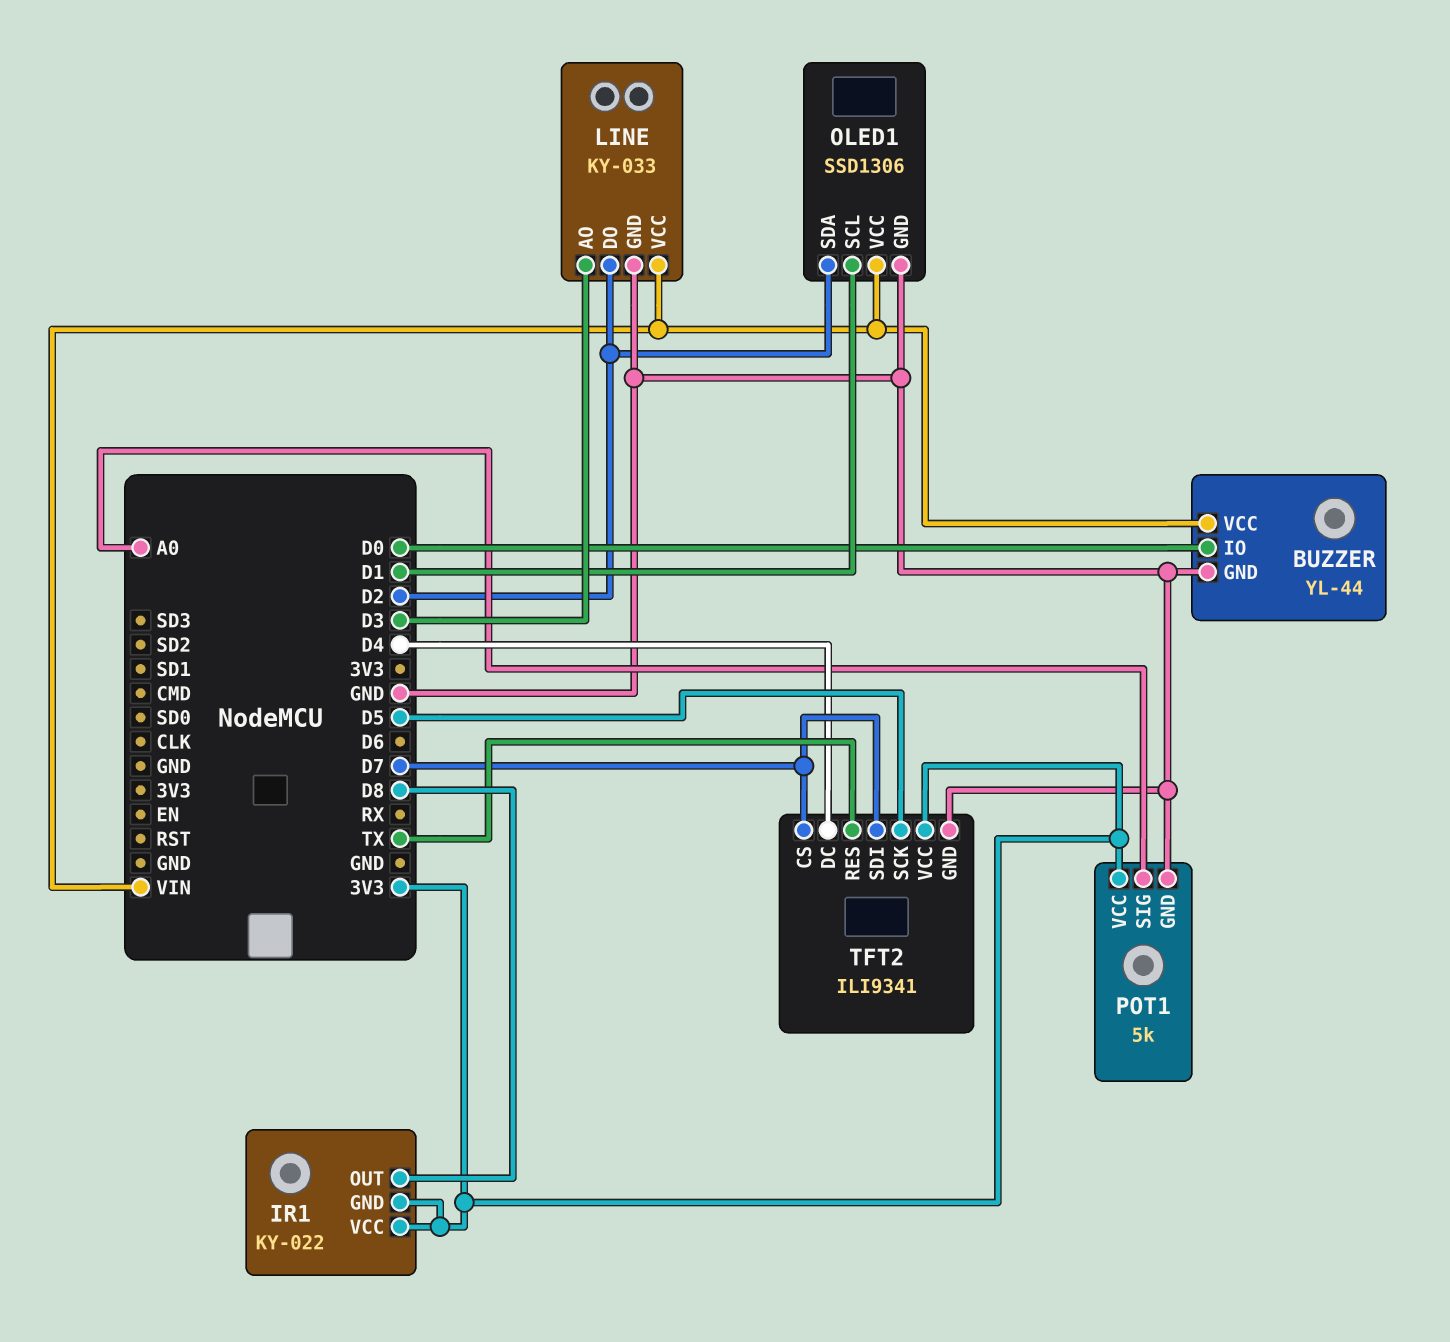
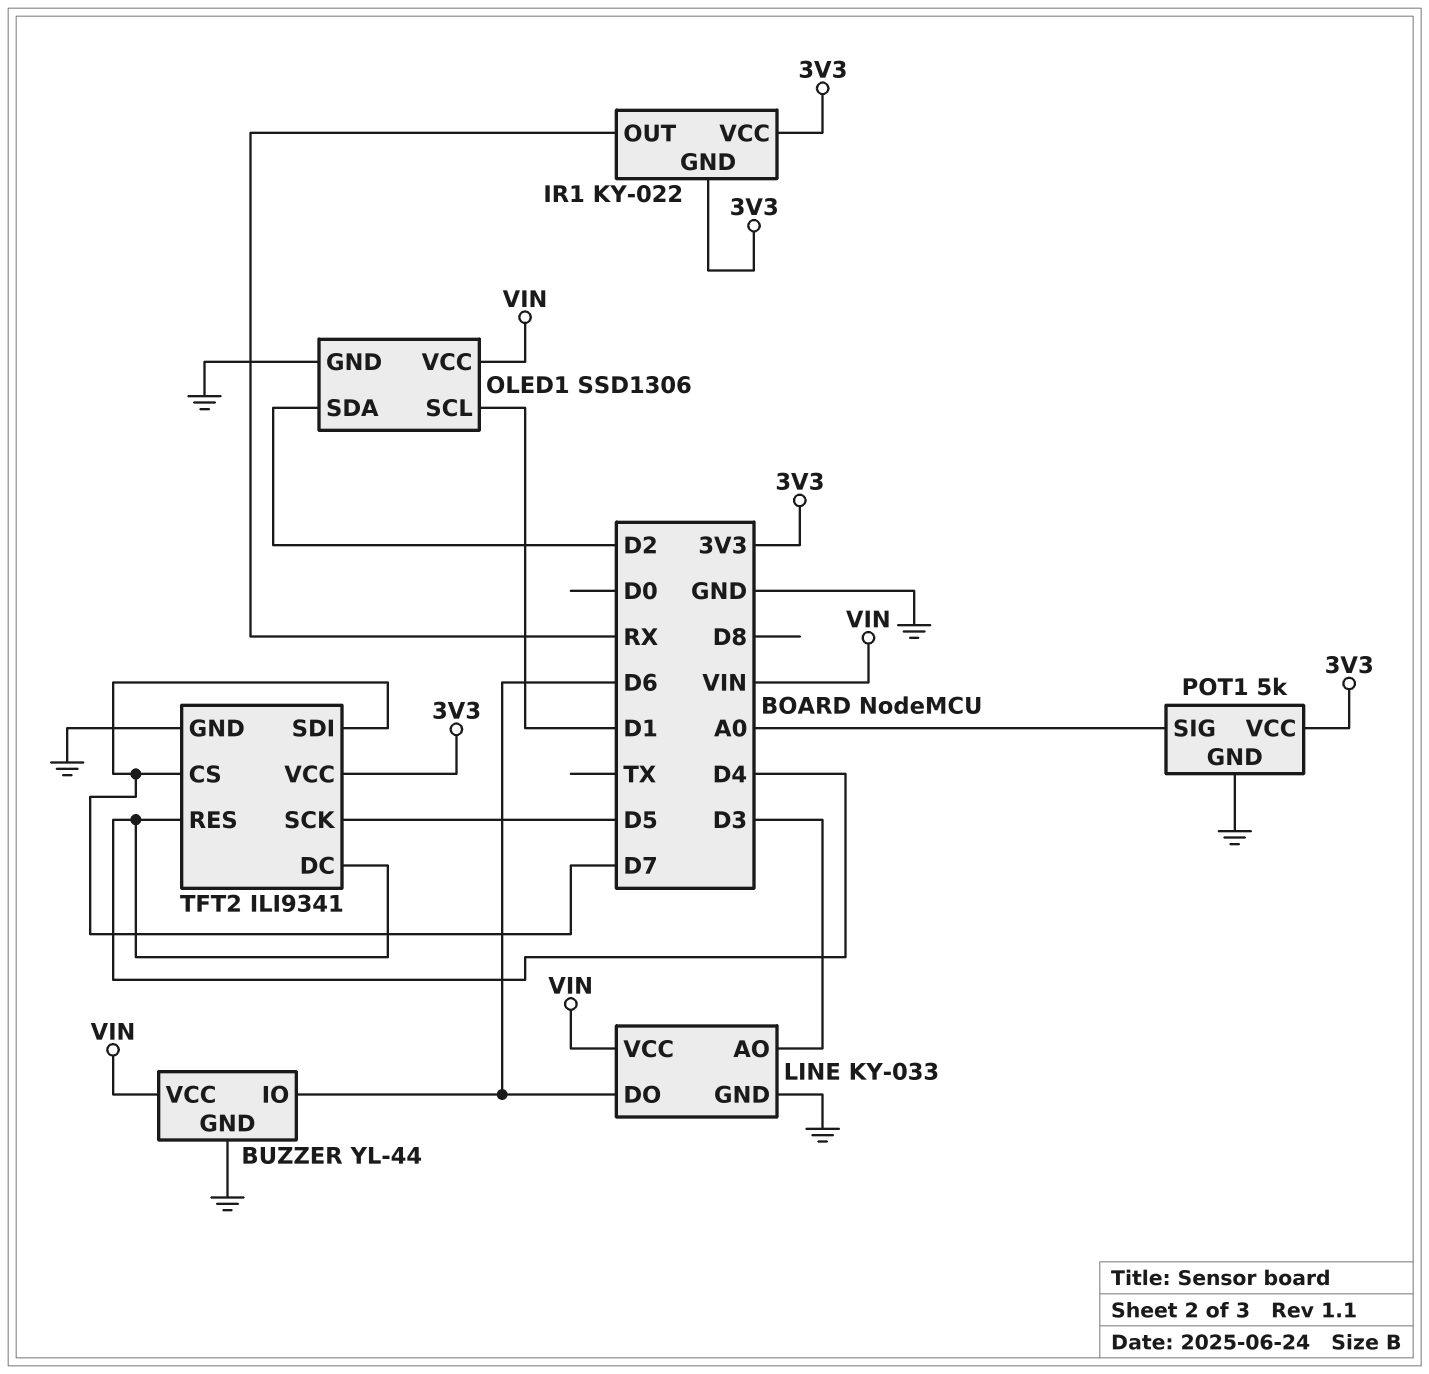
BUZZER pin IO: D0 -> D6
IR1 pin OUT: D8 -> RX
LINE pin DO: D2 -> D6
TFT2 pin RES: TX -> D4

